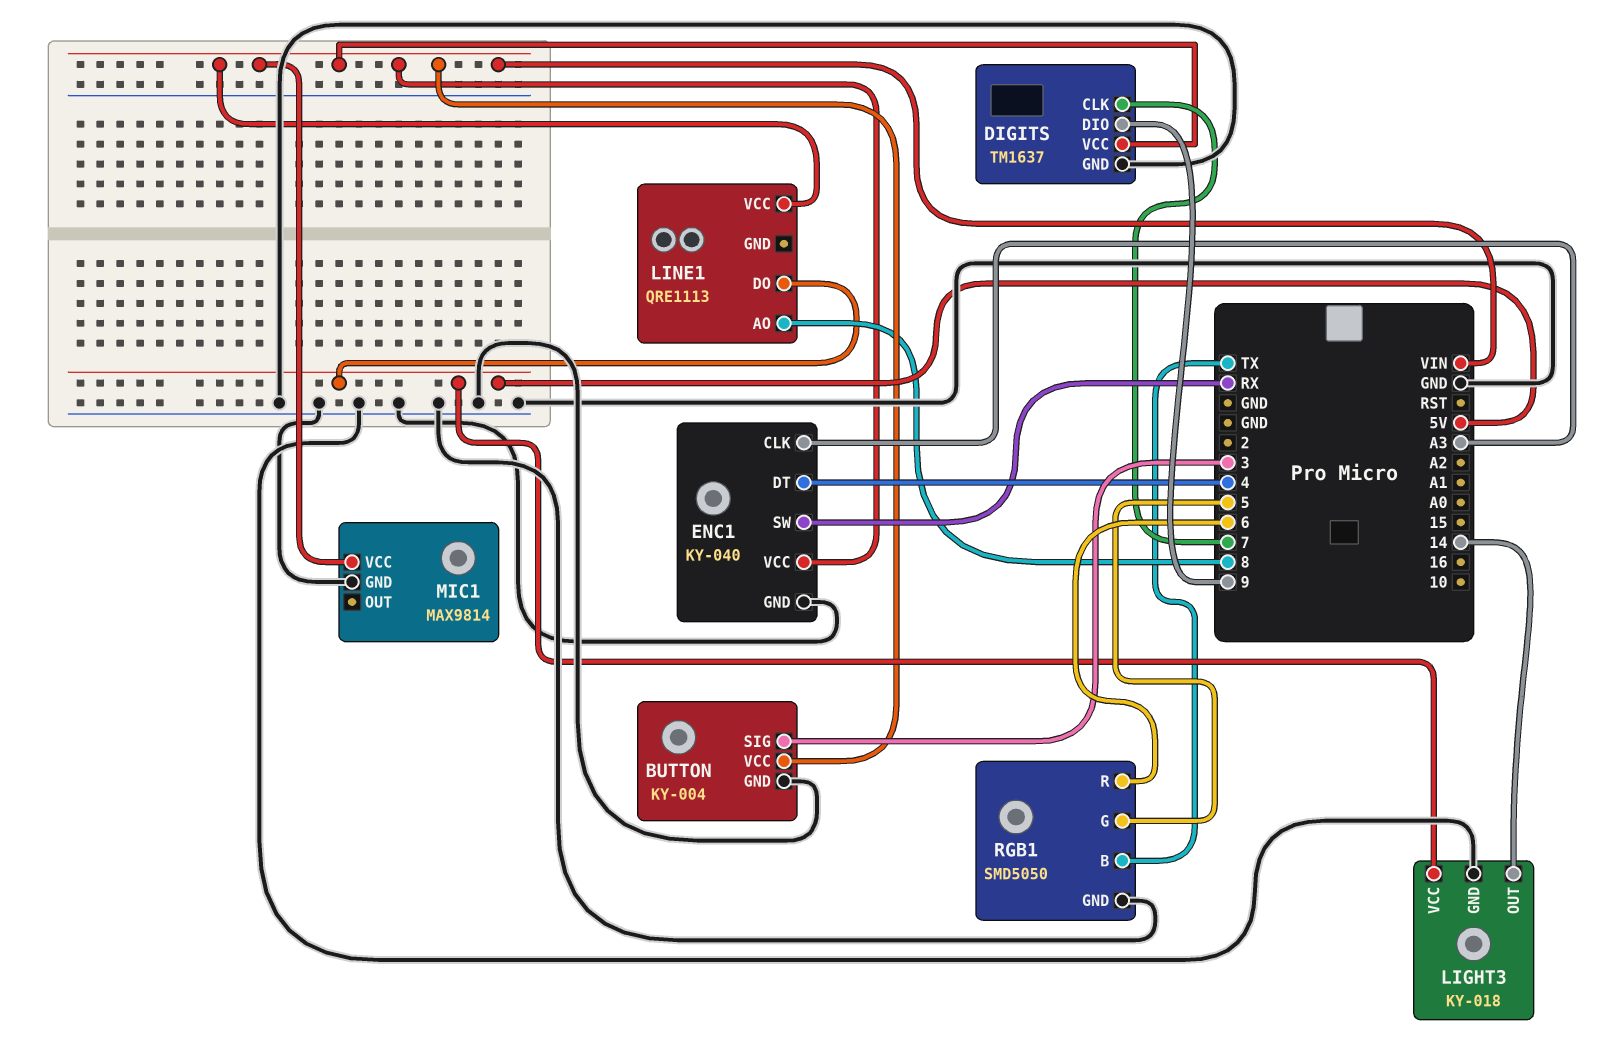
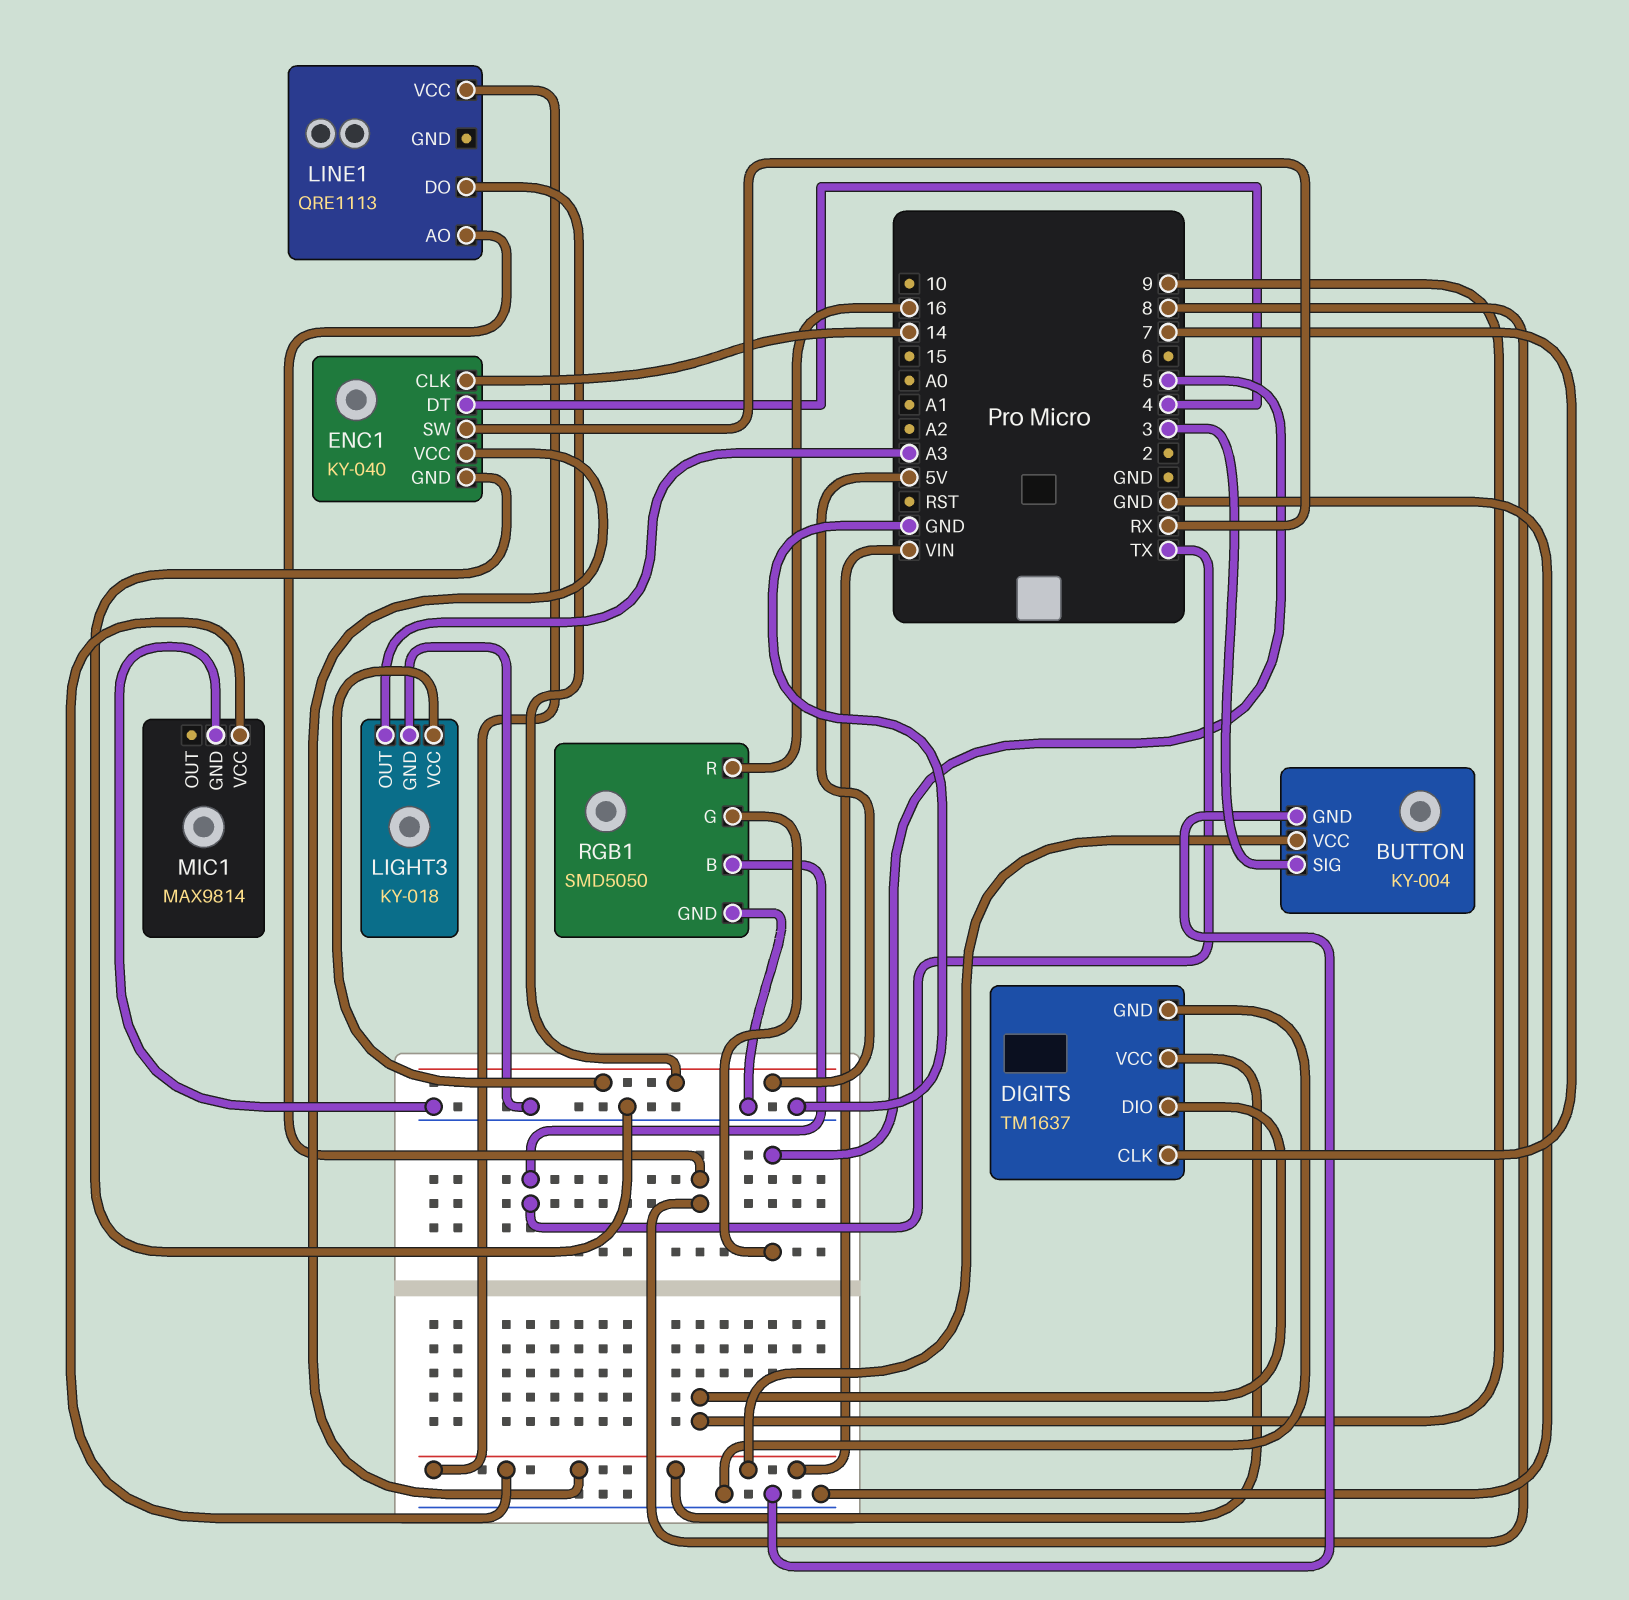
ENC1 pin CLK: A3 -> 14
LIGHT3 pin OUT: 14 -> A3
RGB1 pin R: 6 -> 16

